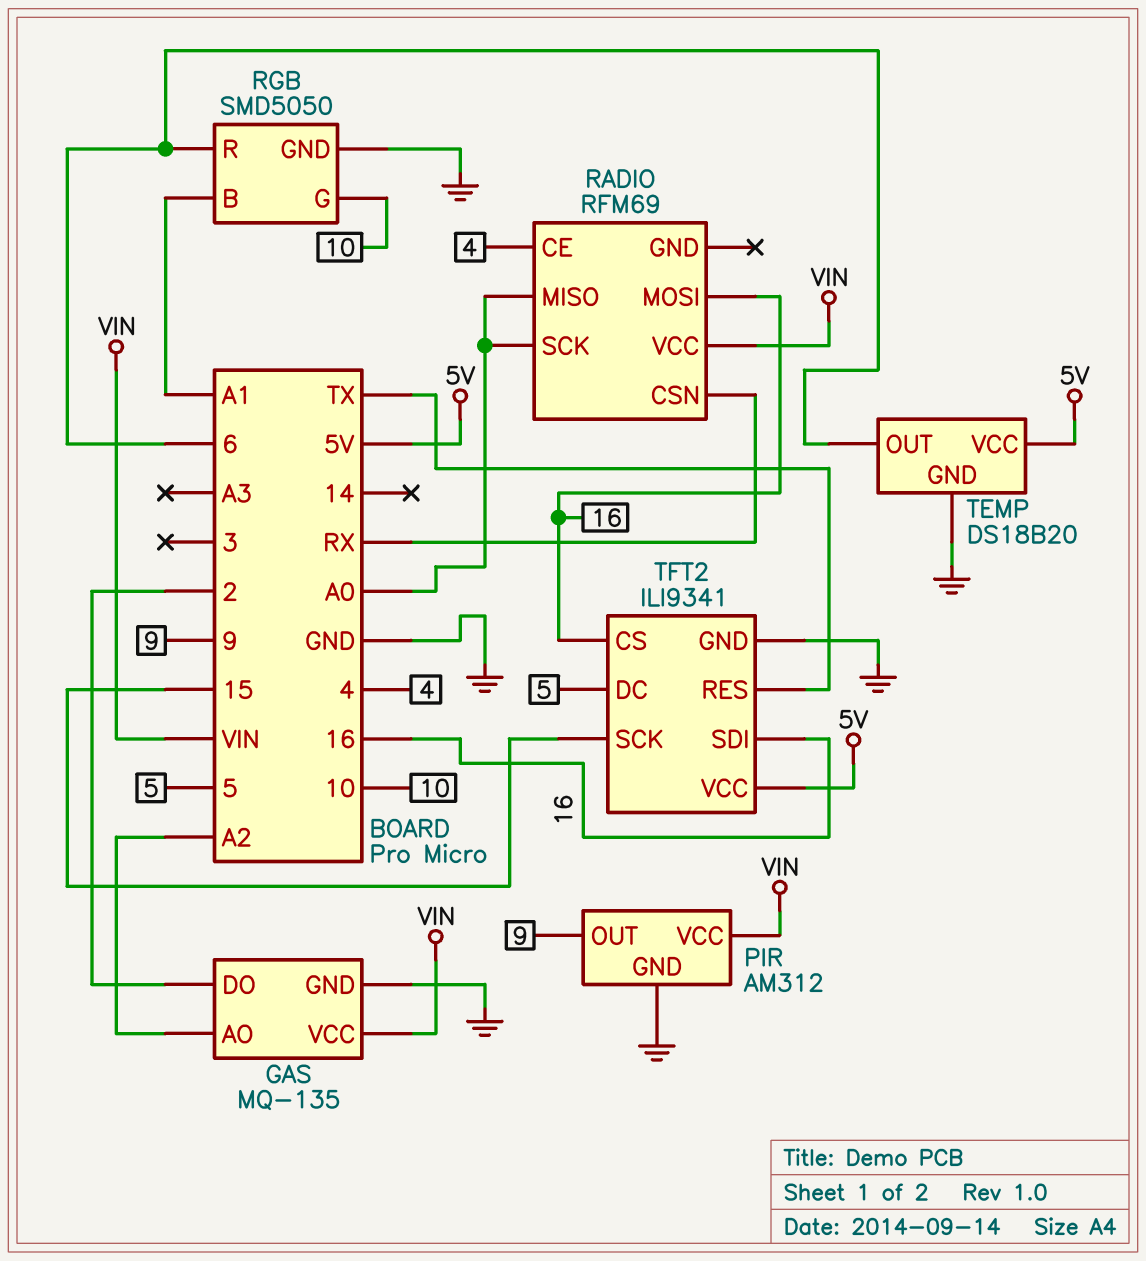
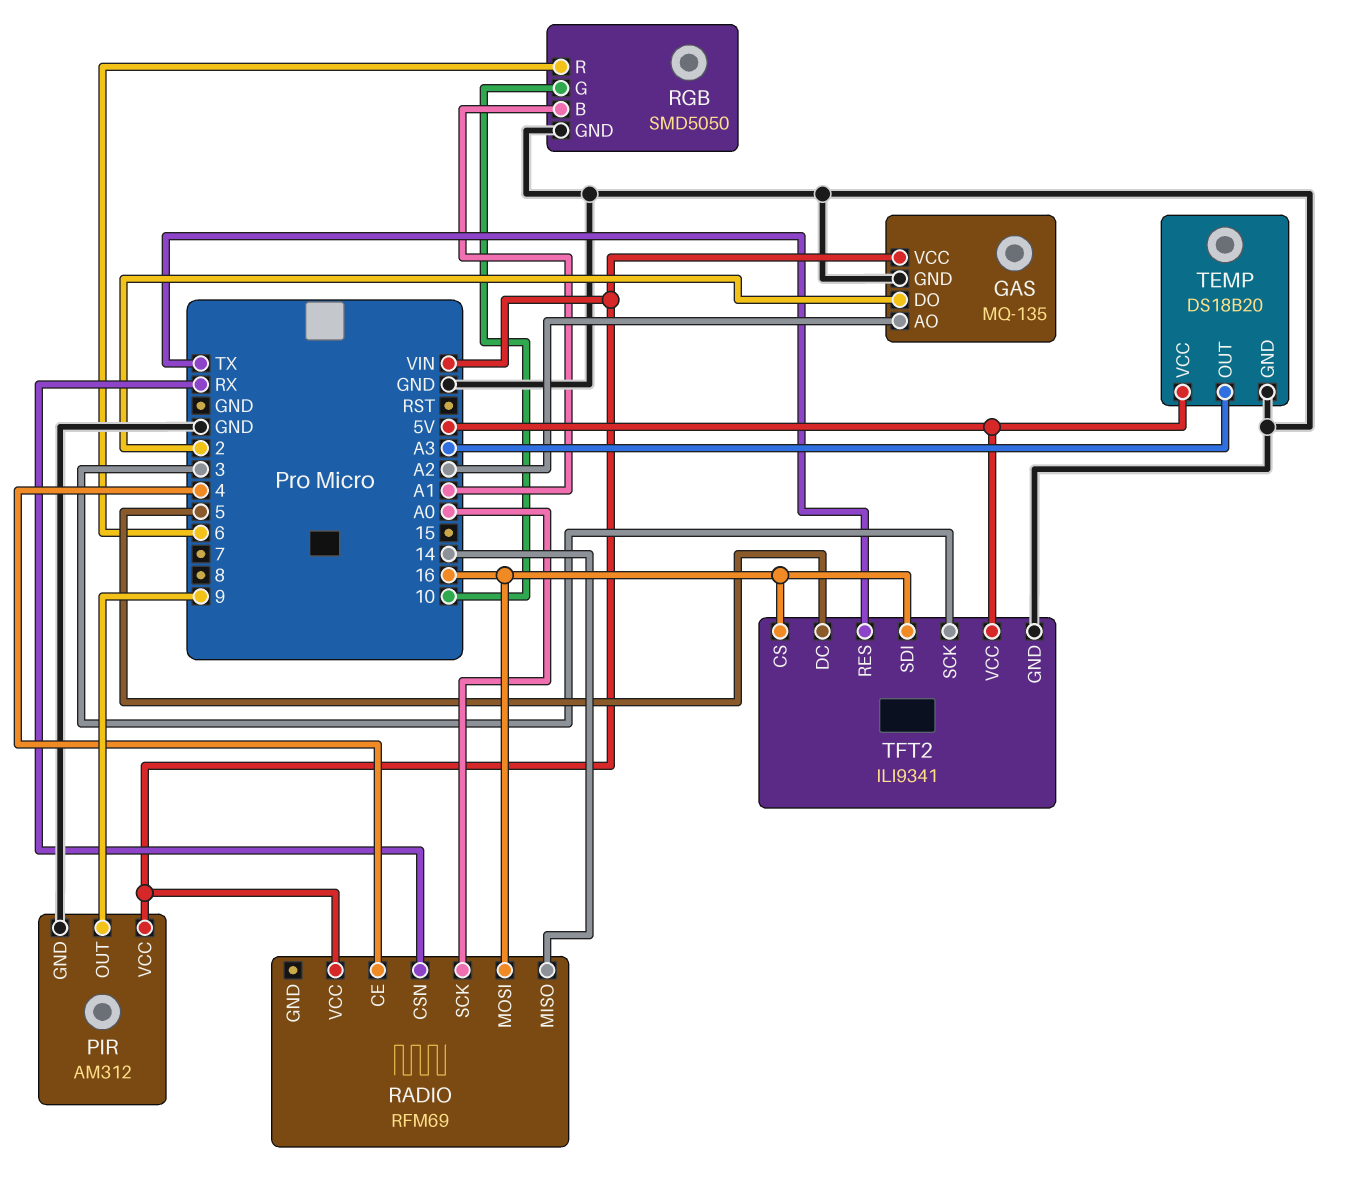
RADIO pin MISO: A0 -> 14
TEMP pin OUT: 6 -> A3
TFT2 pin SCK: 15 -> 3

